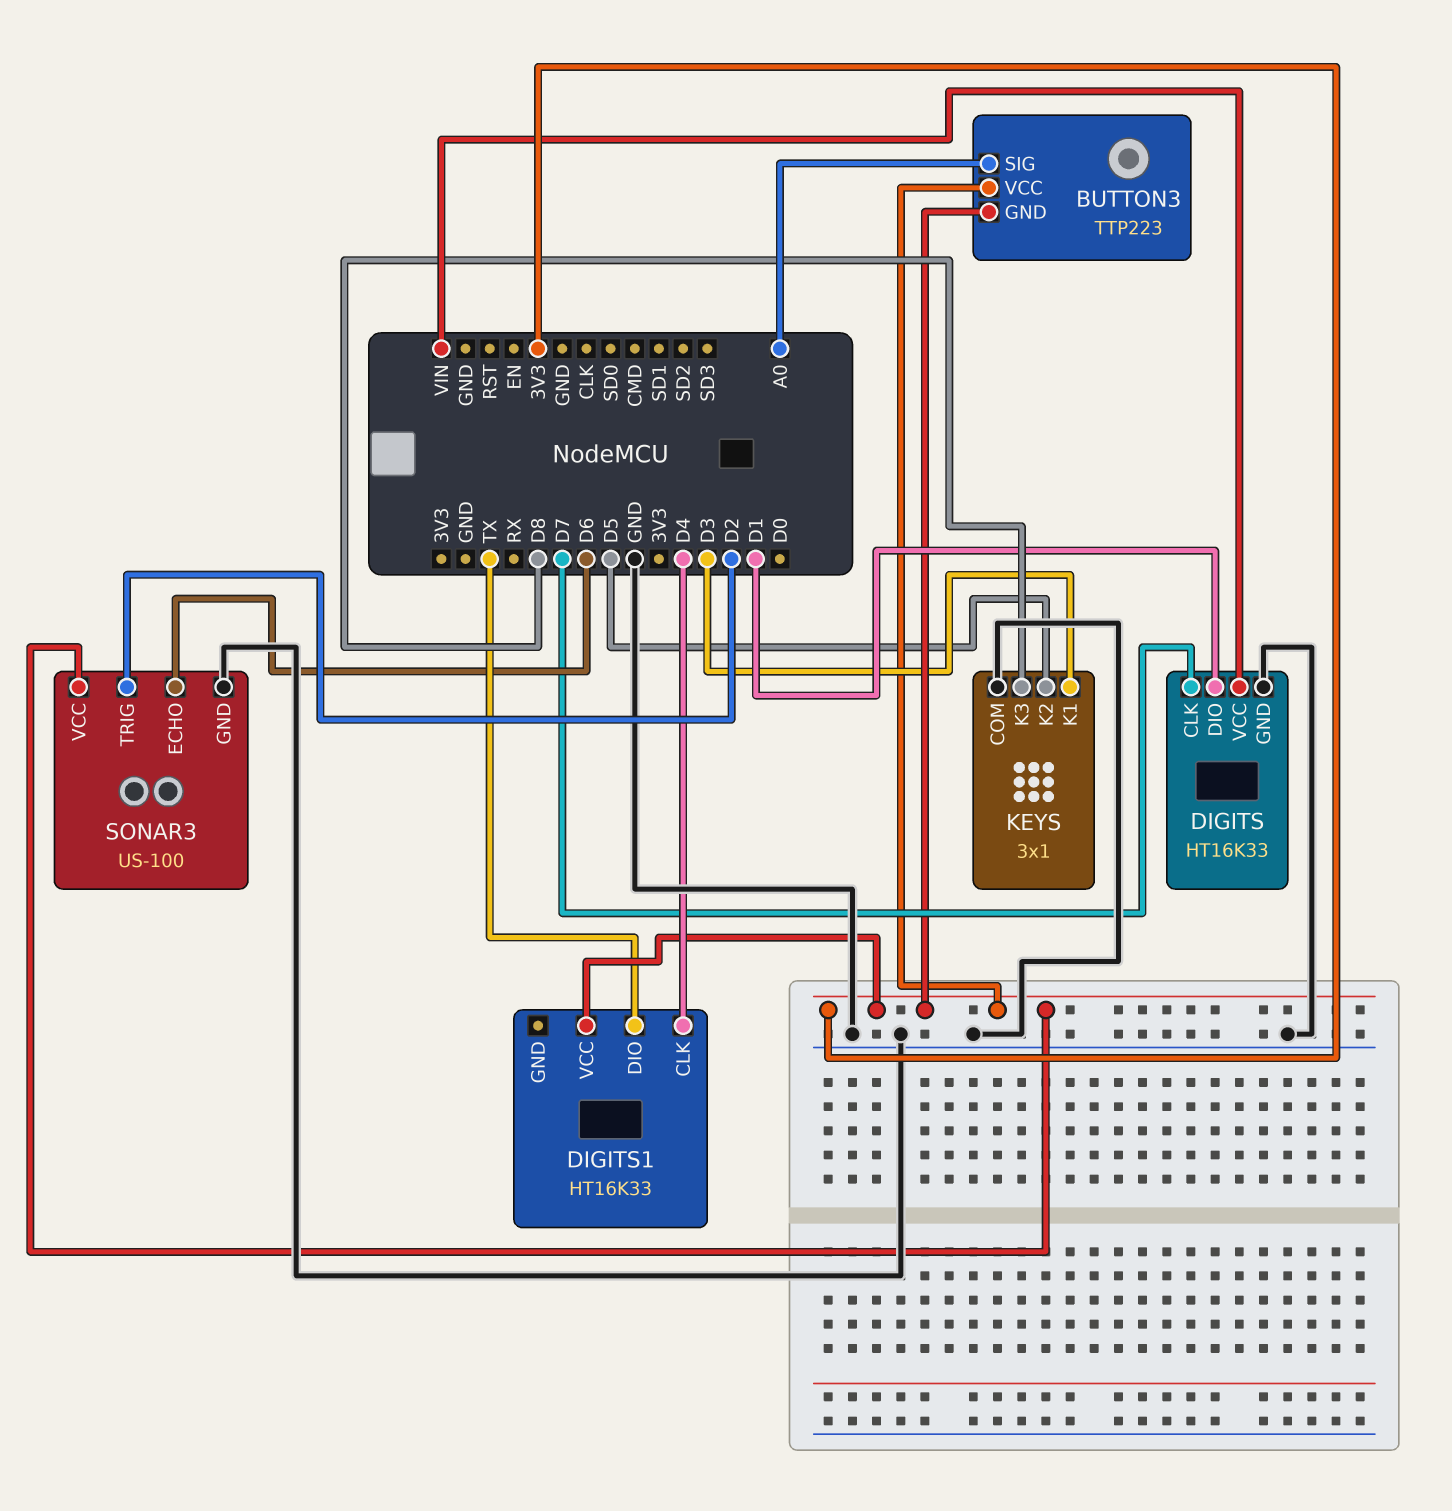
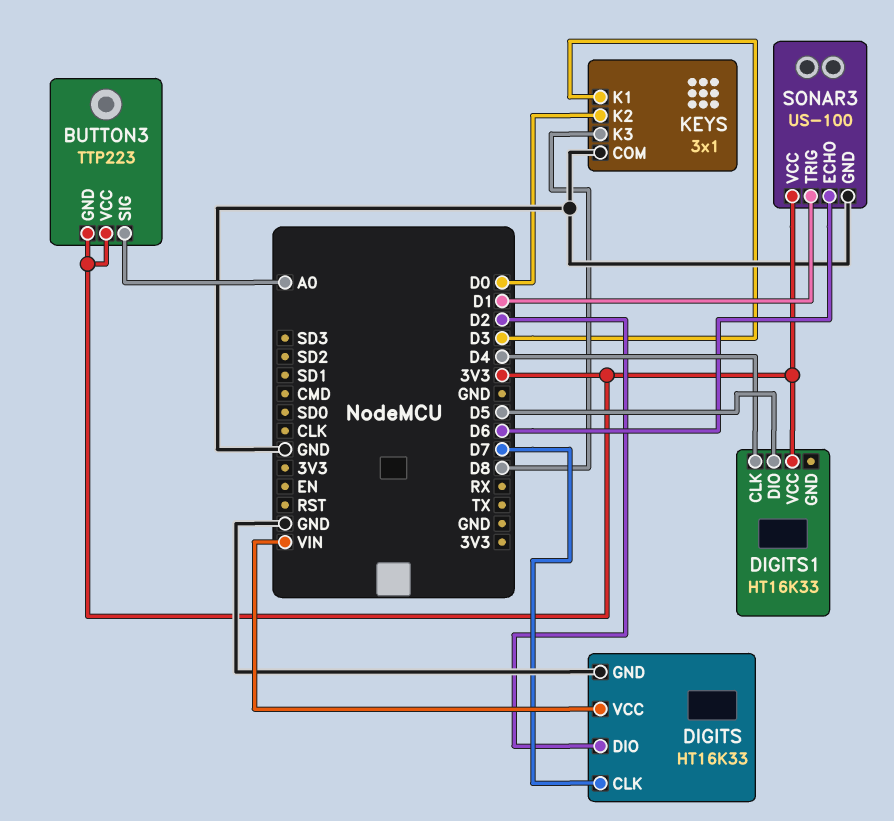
DIGITS pin DIO: D1 -> D2
DIGITS1 pin DIO: TX -> D5
KEYS pin K2: D5 -> D0
SONAR3 pin TRIG: D2 -> D1

